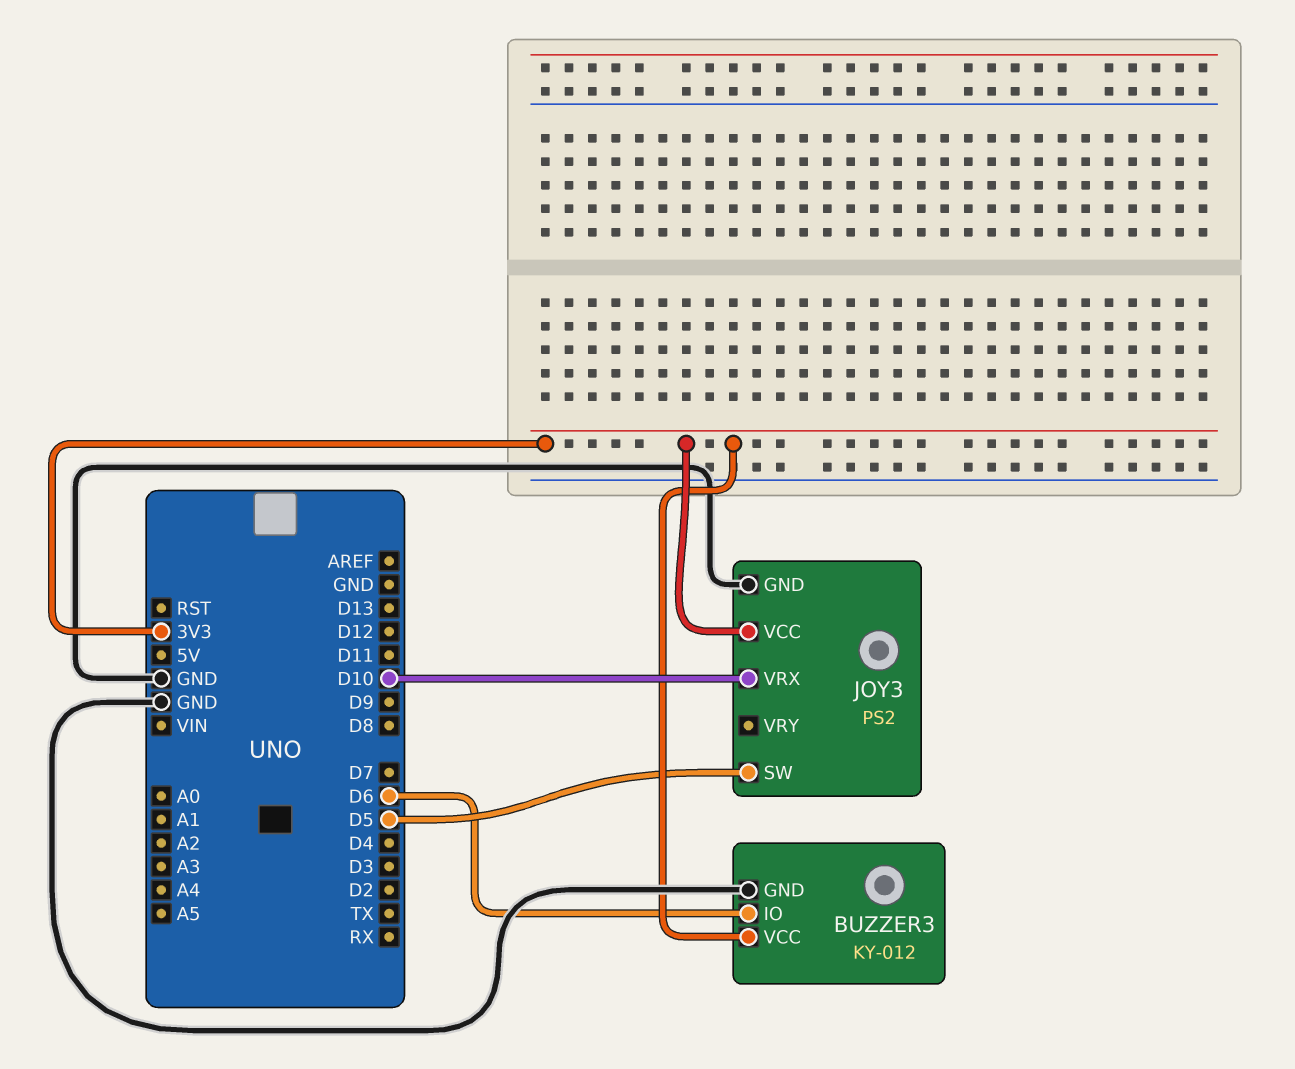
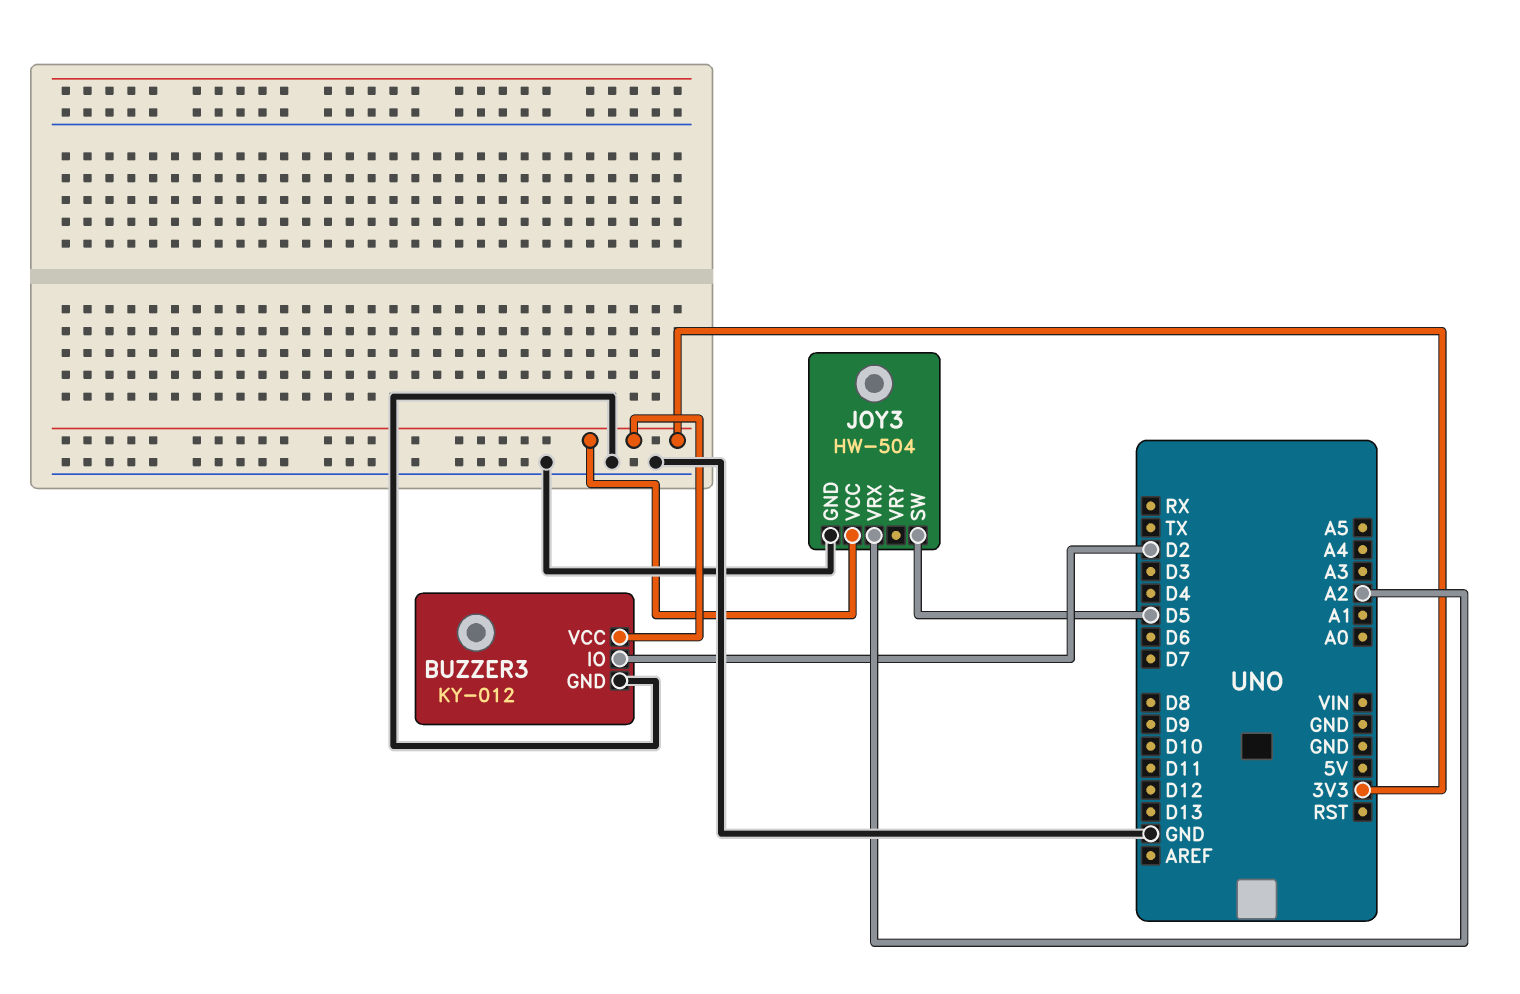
BUZZER3 pin IO: D6 -> D2
JOY3: PS2 -> HW-504
JOY3 pin VRX: D10 -> A2

